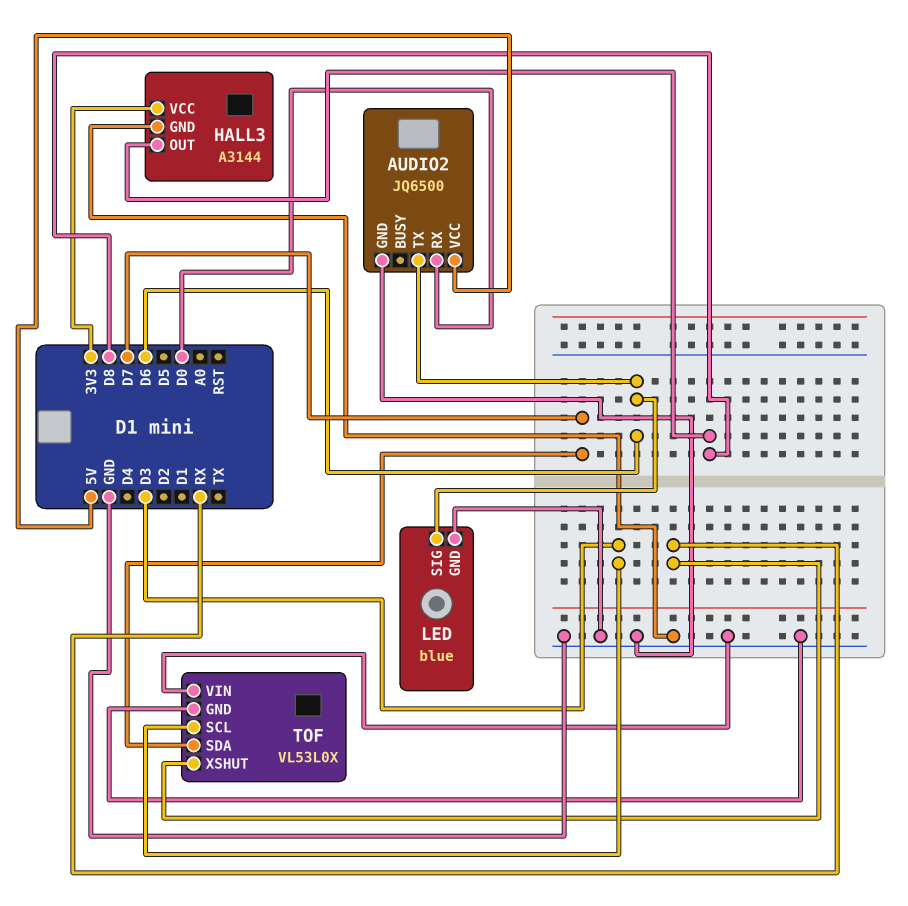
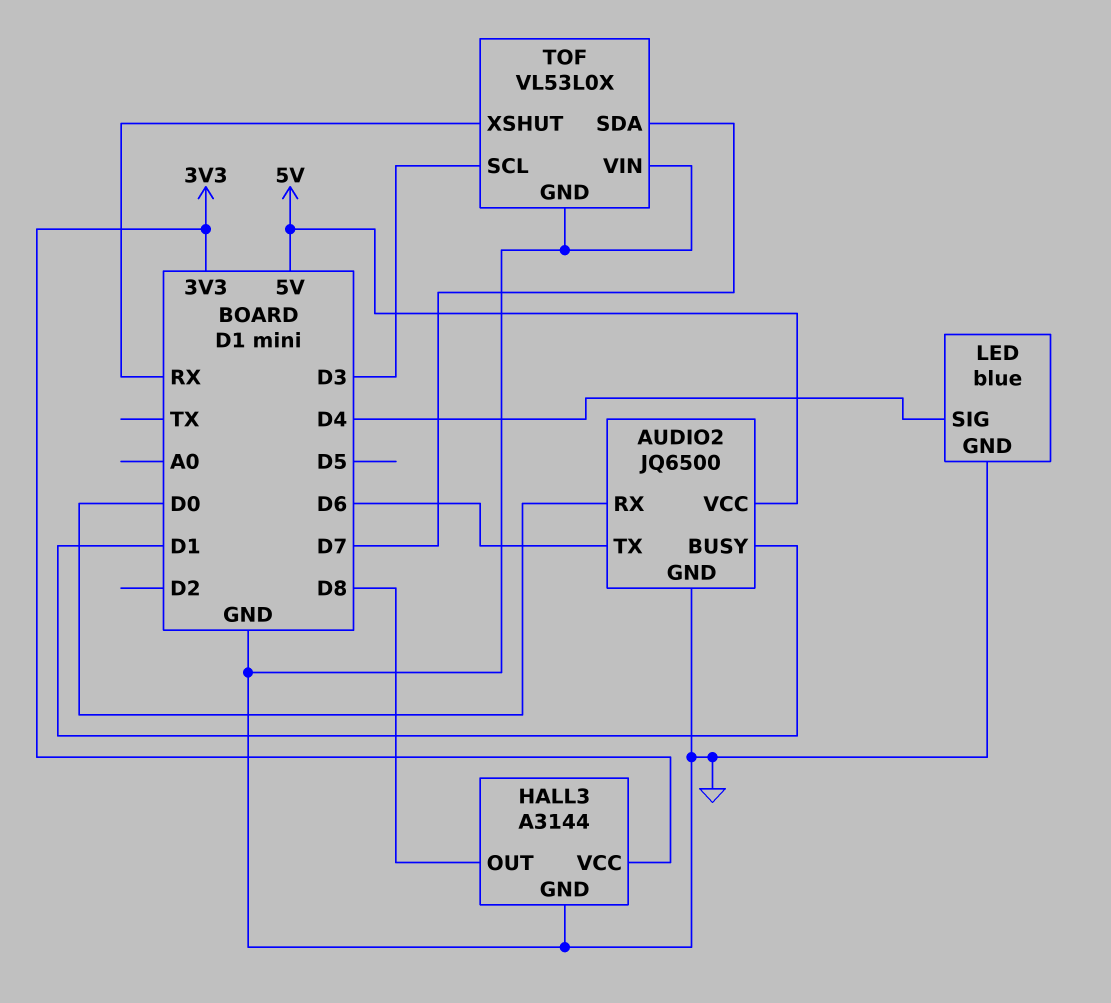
AUDIO2 pin BUSY: none -> D1
LED pin SIG: D6 -> D4

